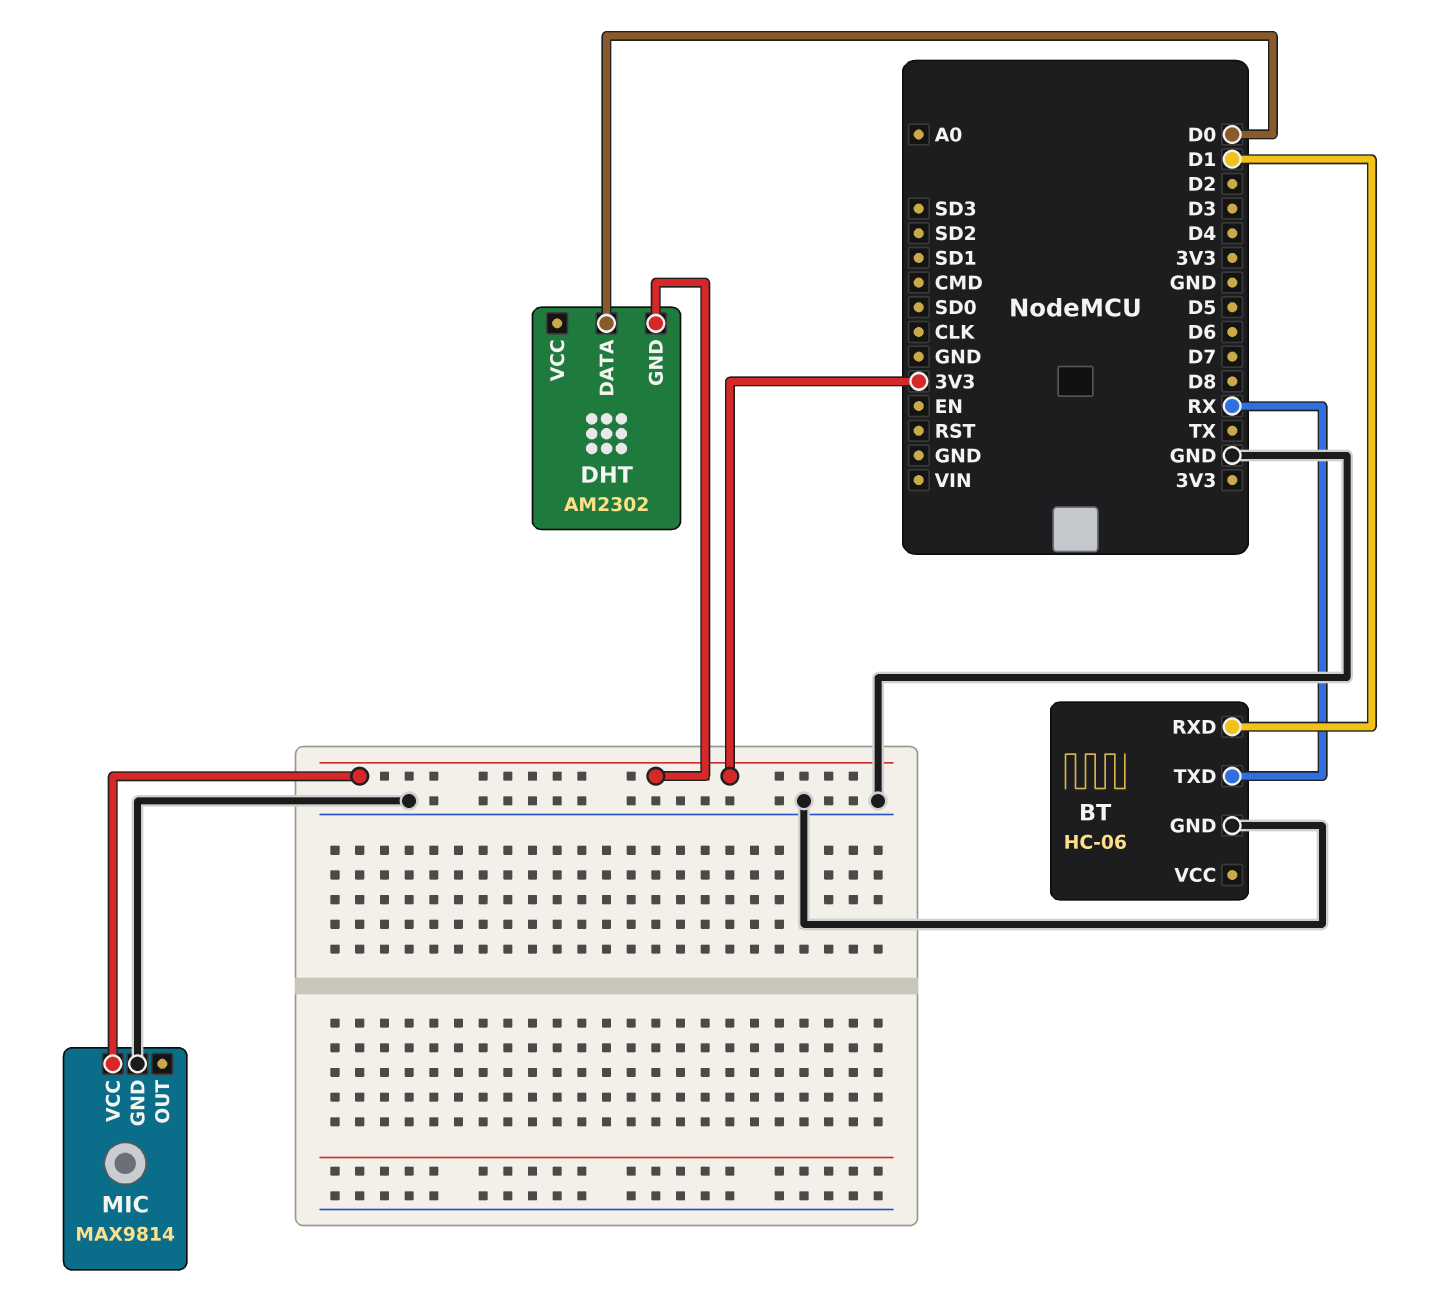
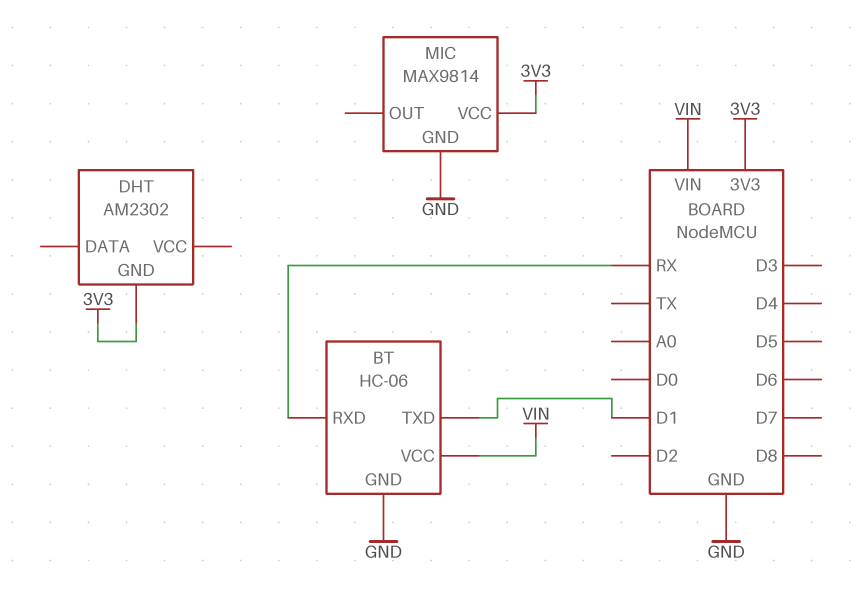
BT pin RXD: D1 -> RX
BT pin TXD: RX -> D1
BT pin VCC: none -> VIN
DHT pin DATA: D0 -> none

